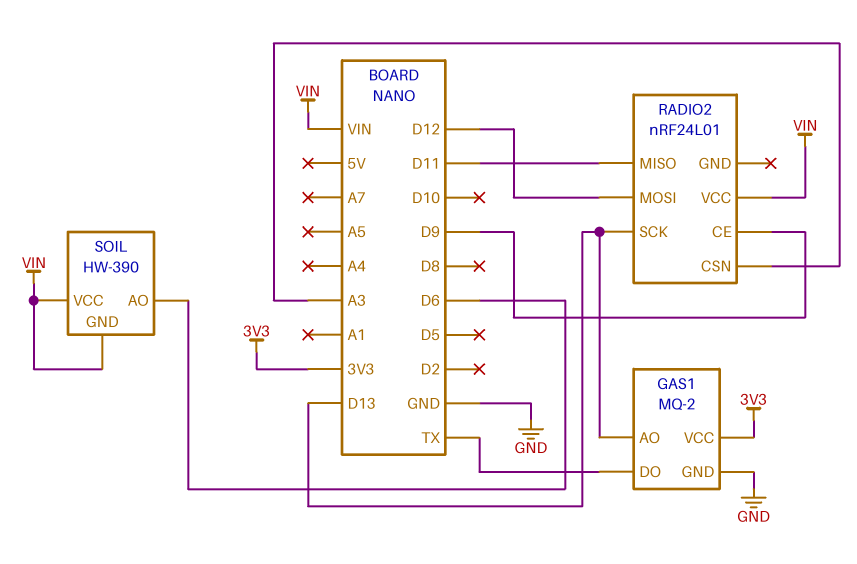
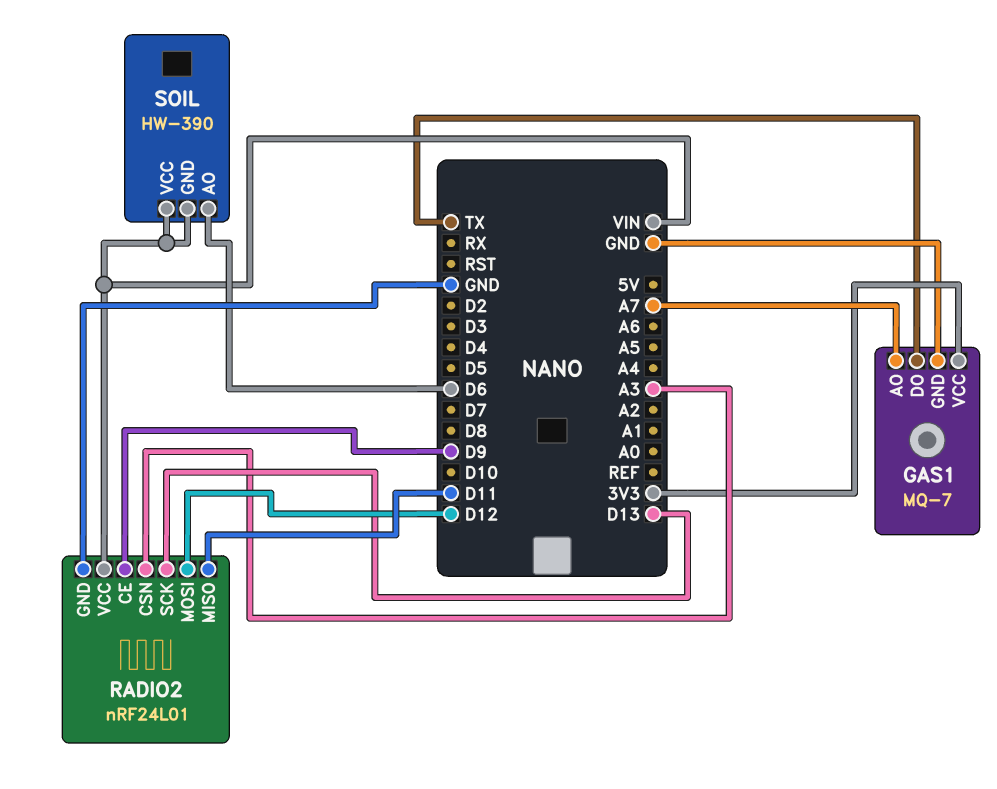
GAS1: MQ-2 -> MQ-7
GAS1 pin AO: D13 -> A7
RADIO2 pin GND: none -> GND

